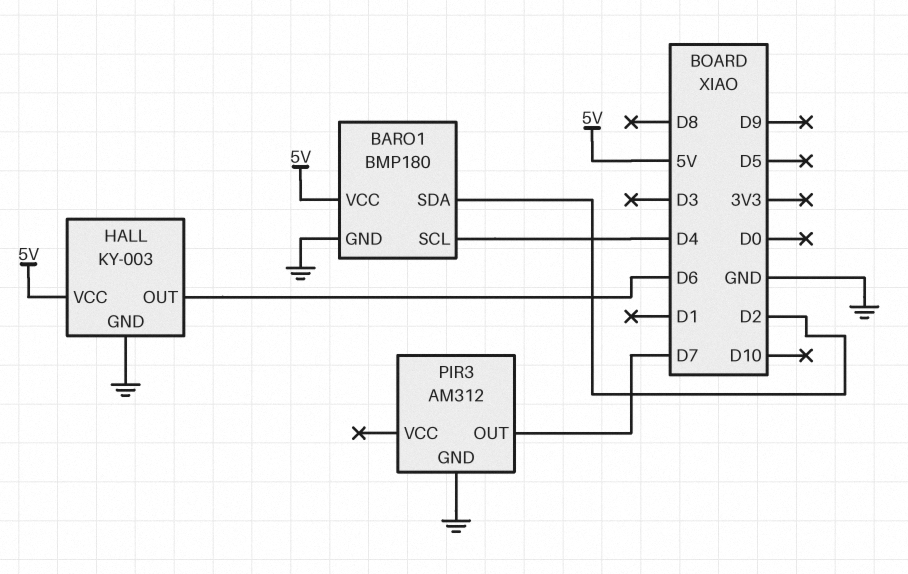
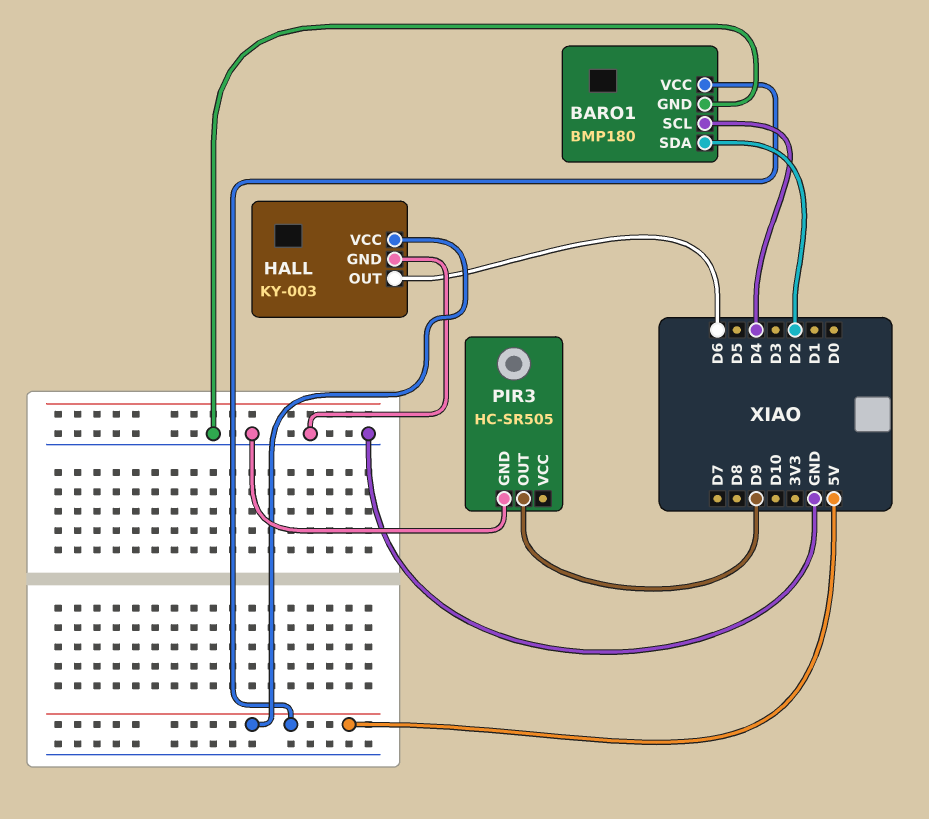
PIR3: AM312 -> HC-SR505
PIR3 pin OUT: D7 -> D9

